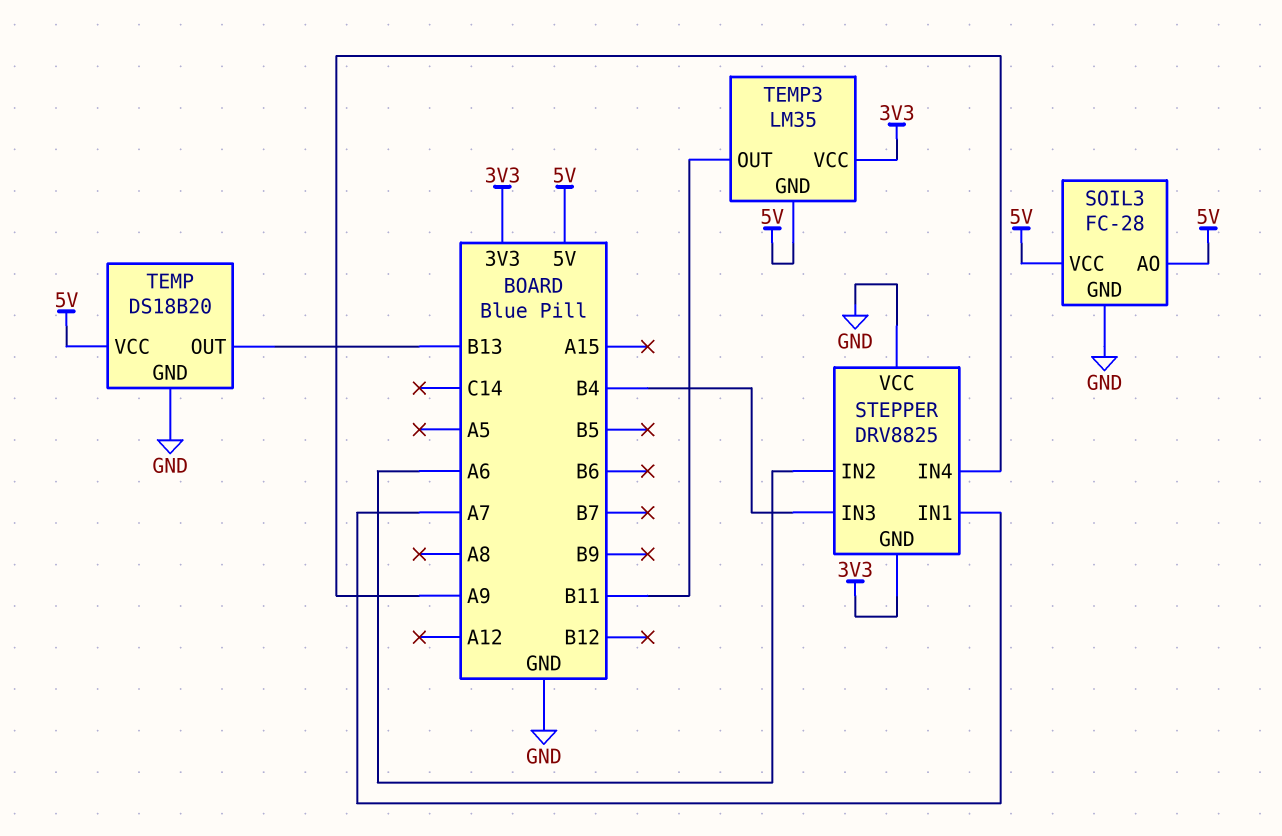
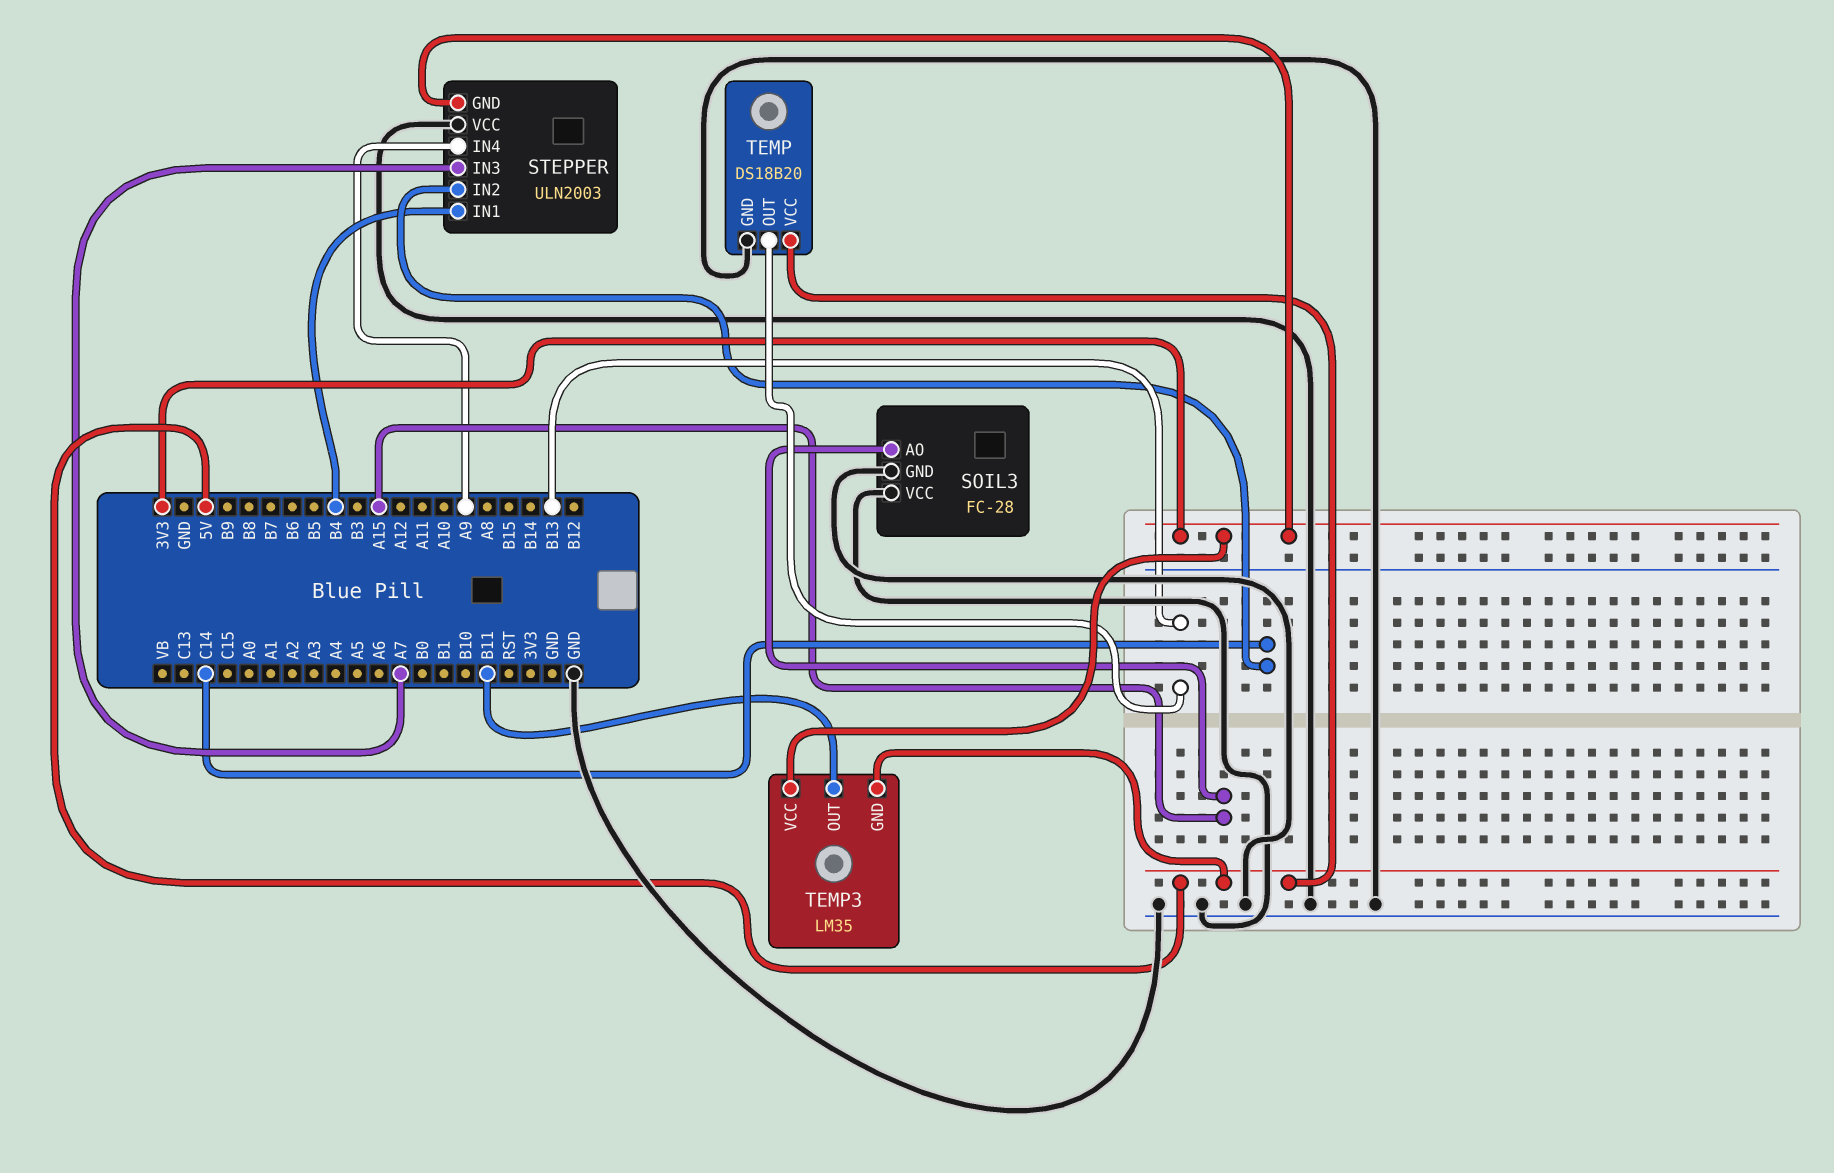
SOIL3 pin AO: 5V -> A15
SOIL3 pin VCC: 5V -> GND
STEPPER: DRV8825 -> ULN2003
STEPPER pin IN1: A7 -> B4
STEPPER pin IN2: A6 -> C14
STEPPER pin IN3: B4 -> A7

